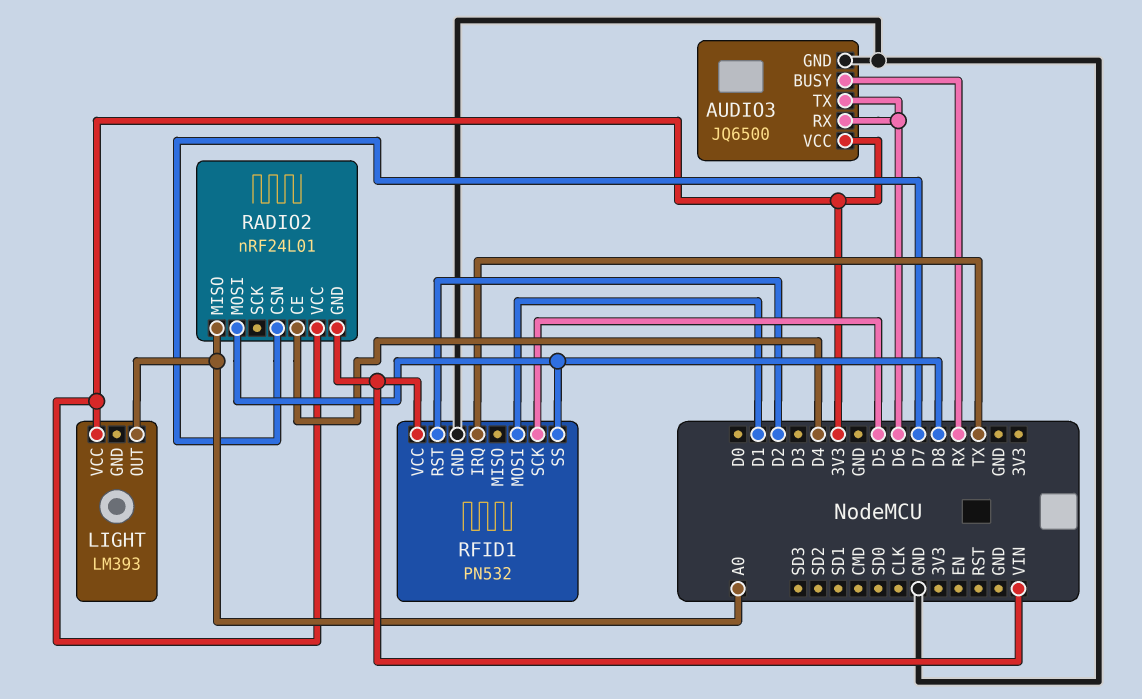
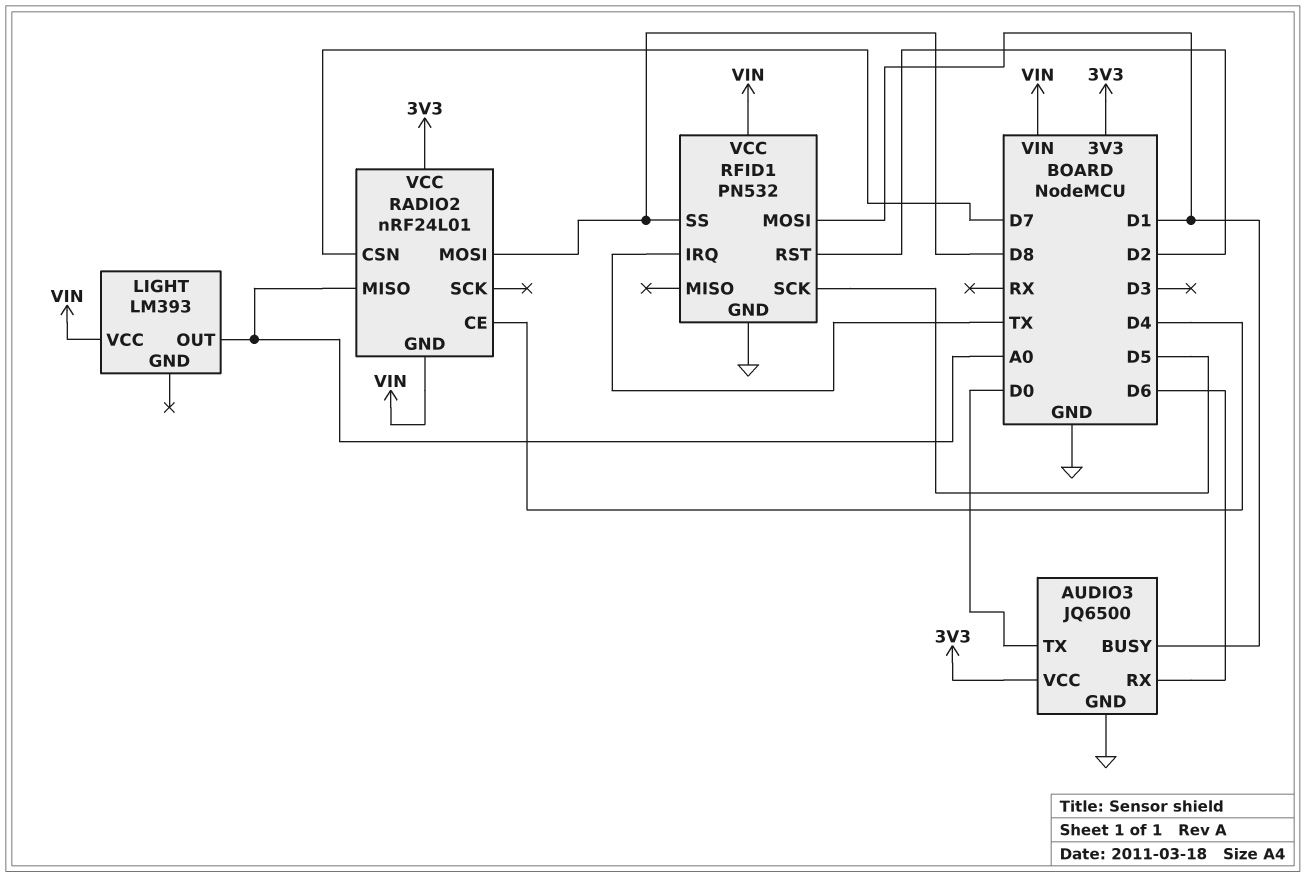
AUDIO3 pin BUSY: RX -> D1
AUDIO3 pin TX: D6 -> D0
LIGHT pin VCC: 3V3 -> VIN

